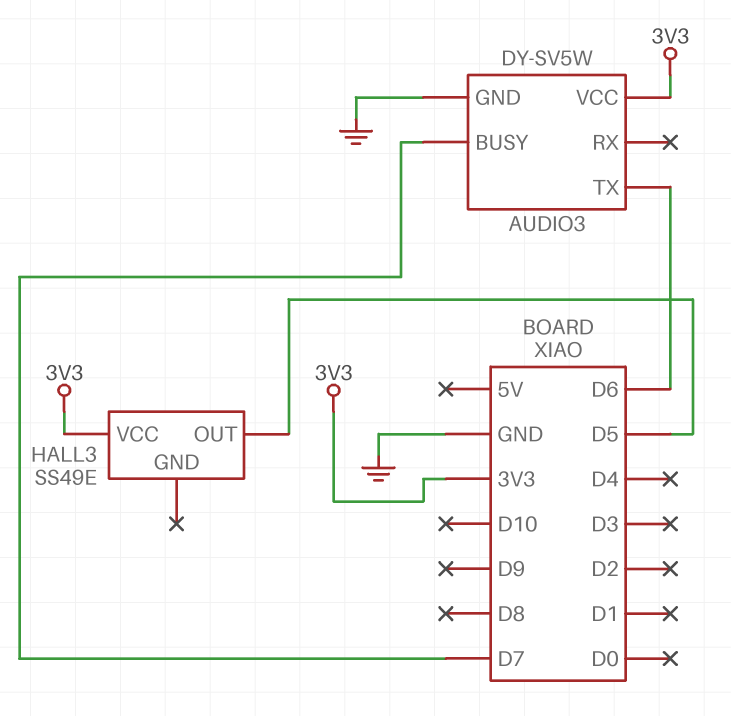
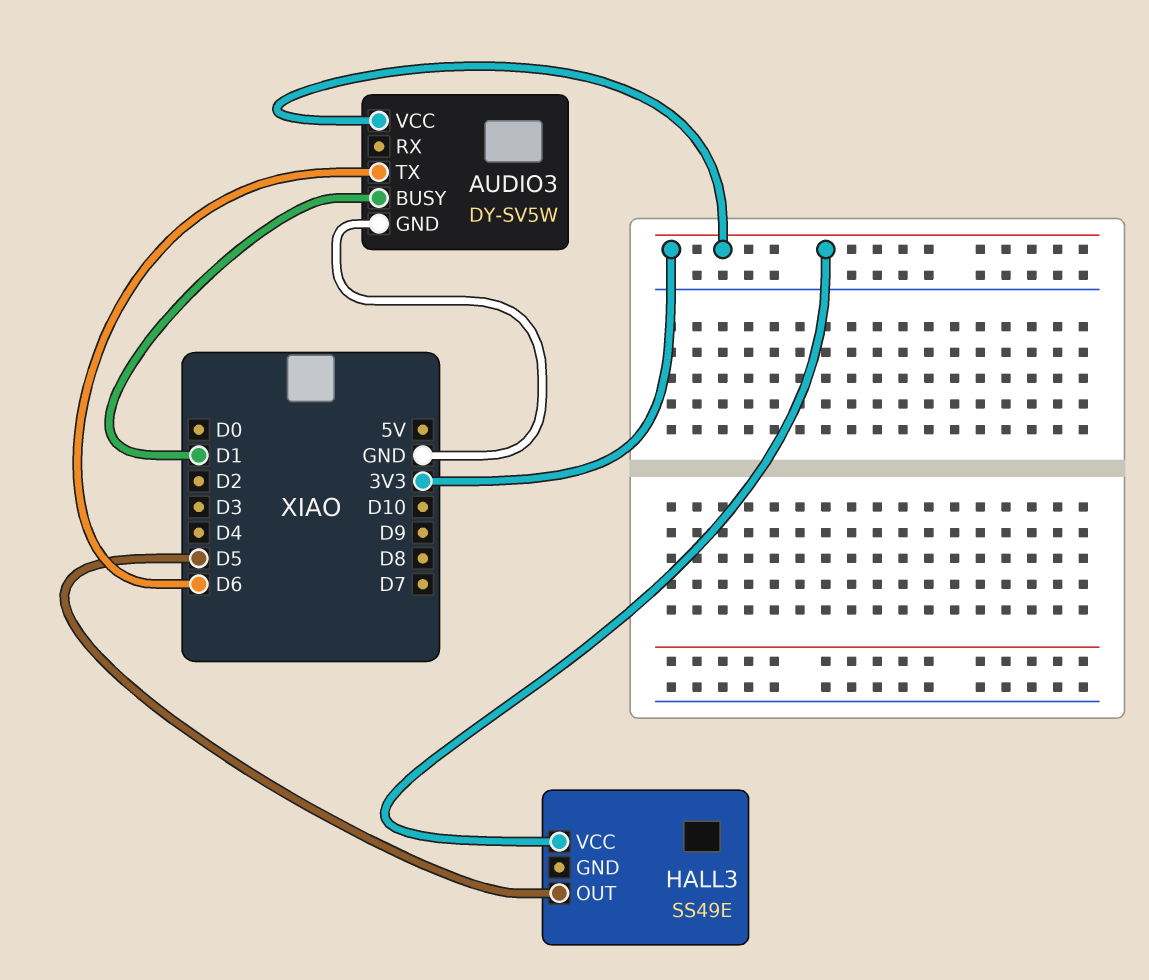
AUDIO3 pin BUSY: D7 -> D1

